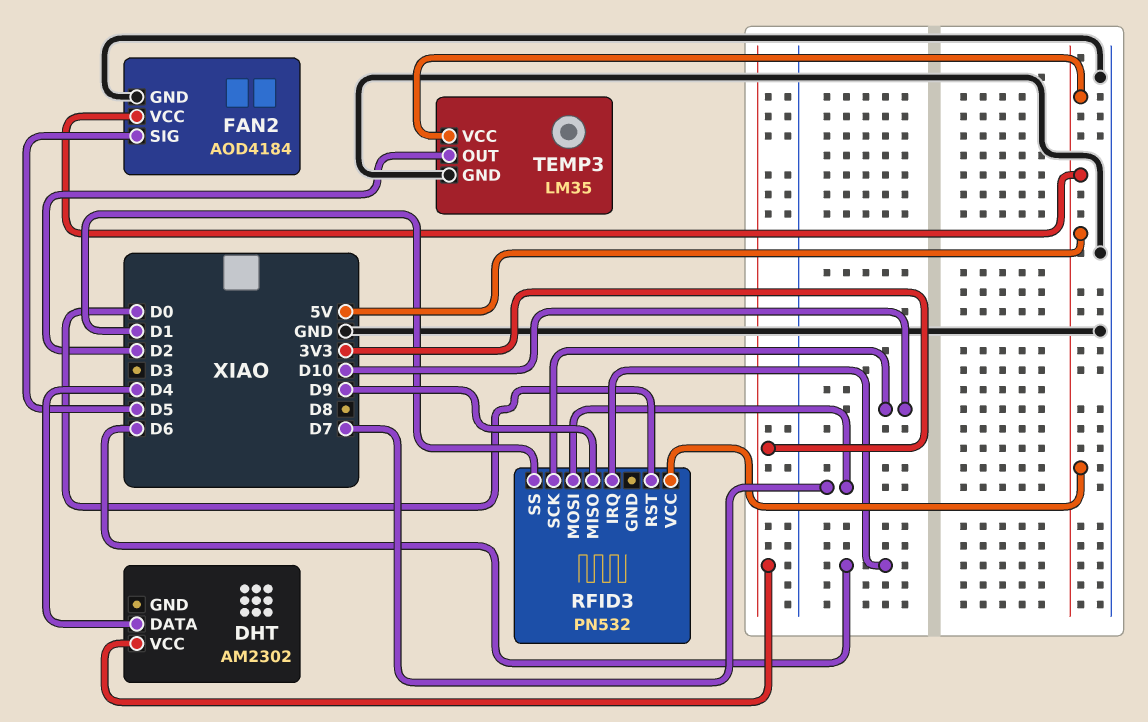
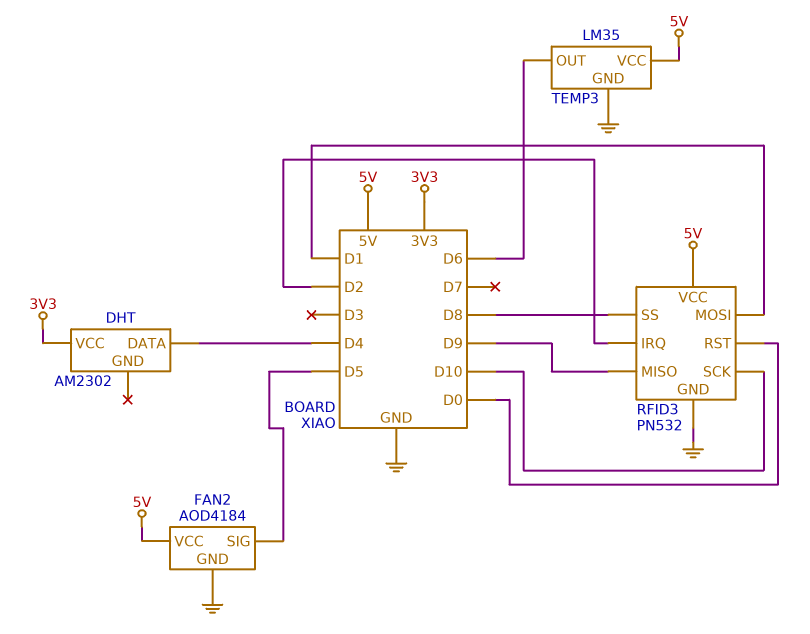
RFID3 pin GND: none -> GND
RFID3 pin IRQ: D6 -> D2
RFID3 pin MOSI: D7 -> D1
RFID3 pin SS: D1 -> D8
TEMP3 pin OUT: D2 -> D6

